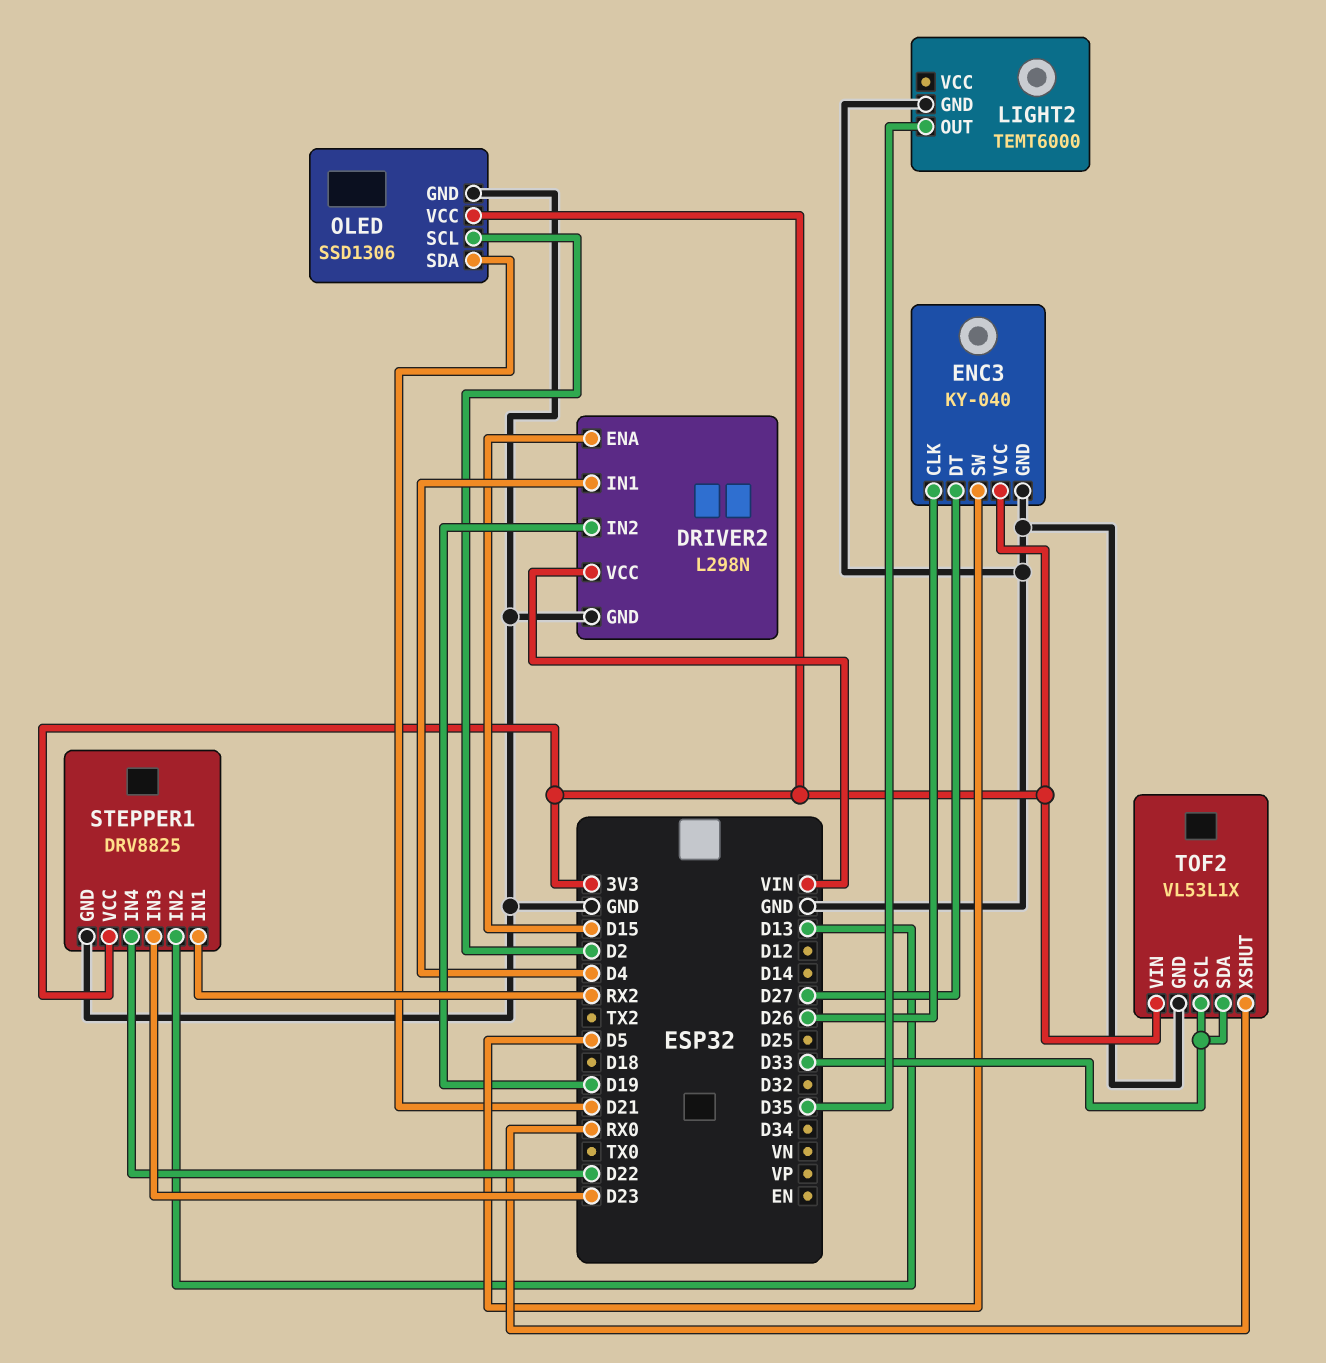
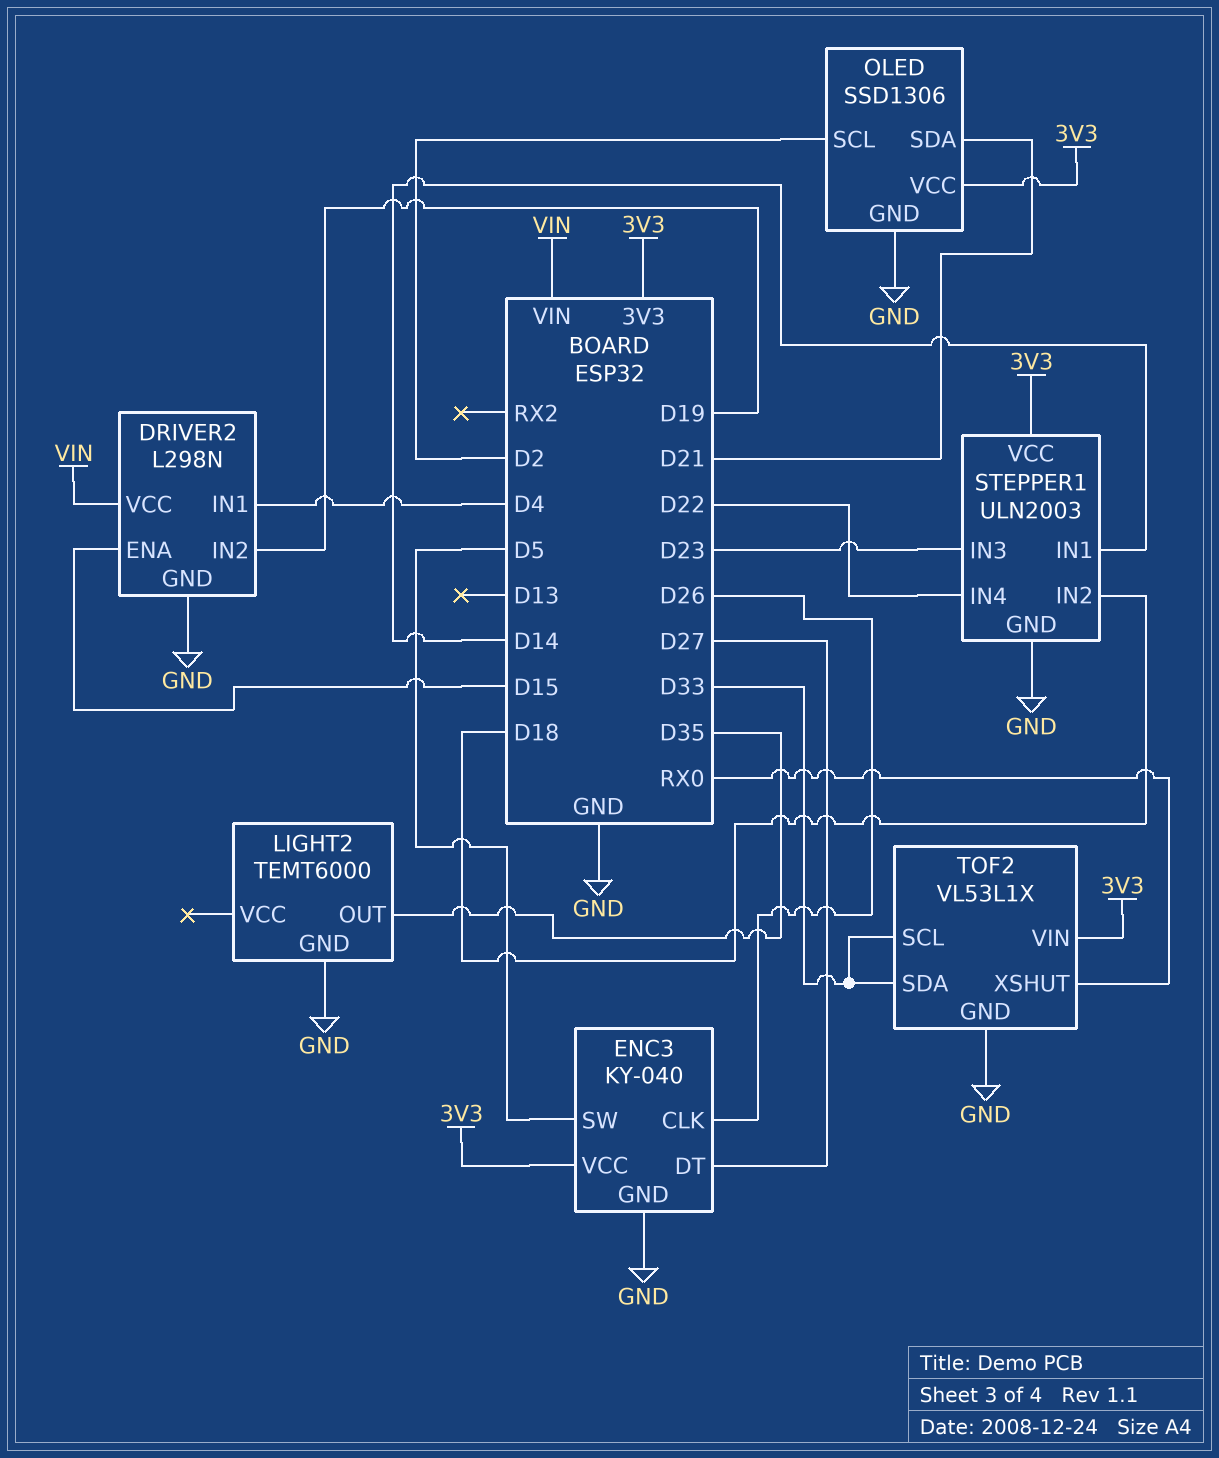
STEPPER1: DRV8825 -> ULN2003
STEPPER1 pin IN1: RX2 -> D14
STEPPER1 pin IN2: D13 -> D18

